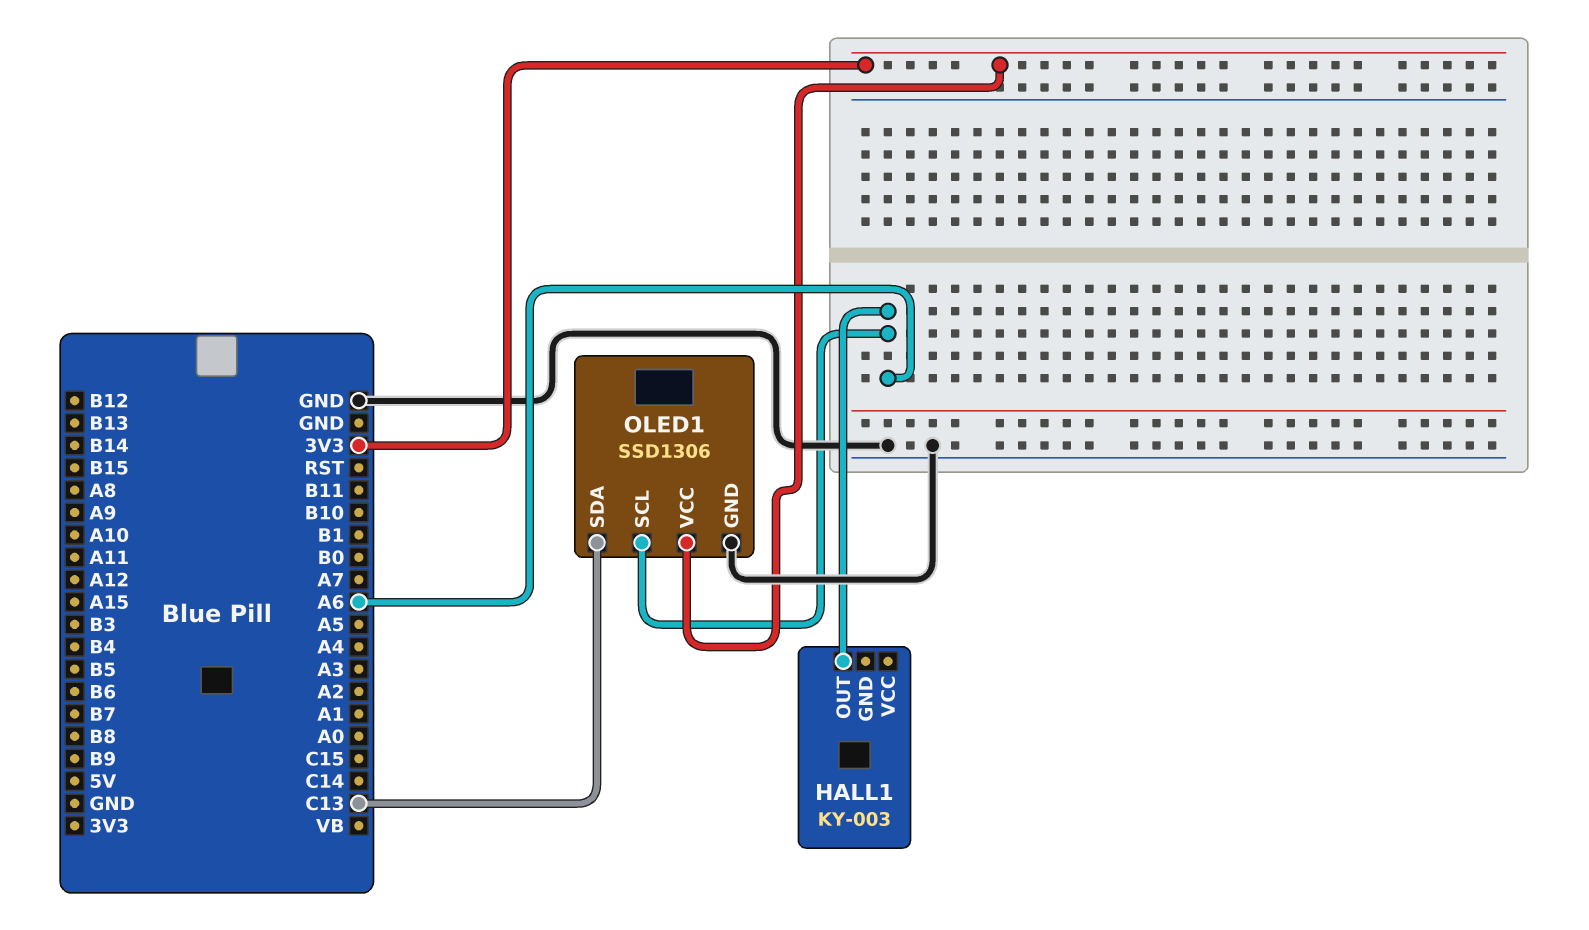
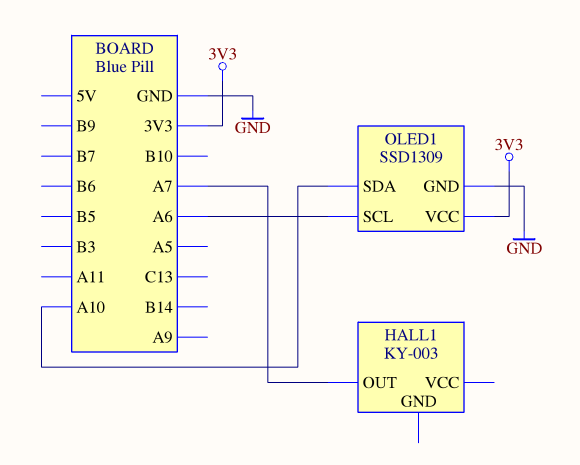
HALL1 pin OUT: A6 -> A7
OLED1: SSD1306 -> SSD1309
OLED1 pin SDA: C13 -> A10

